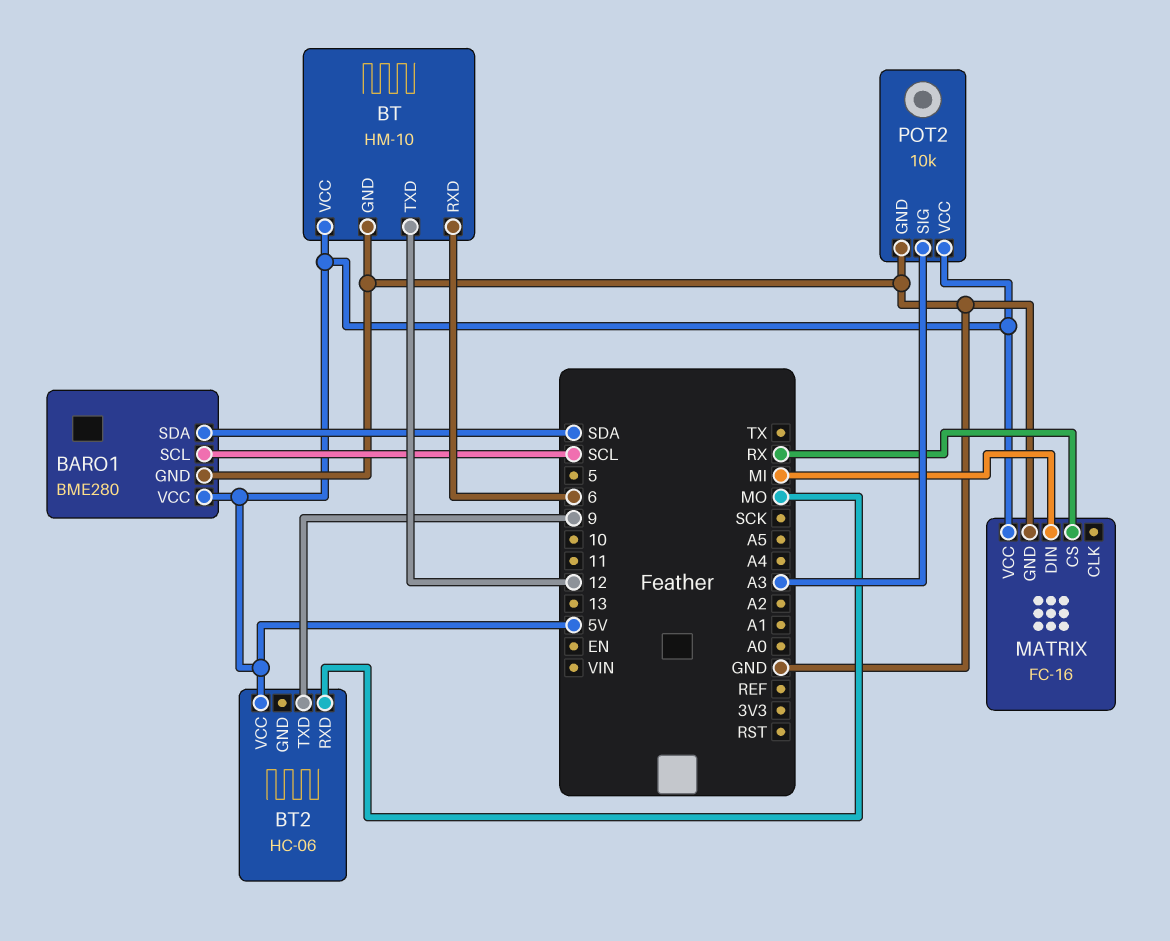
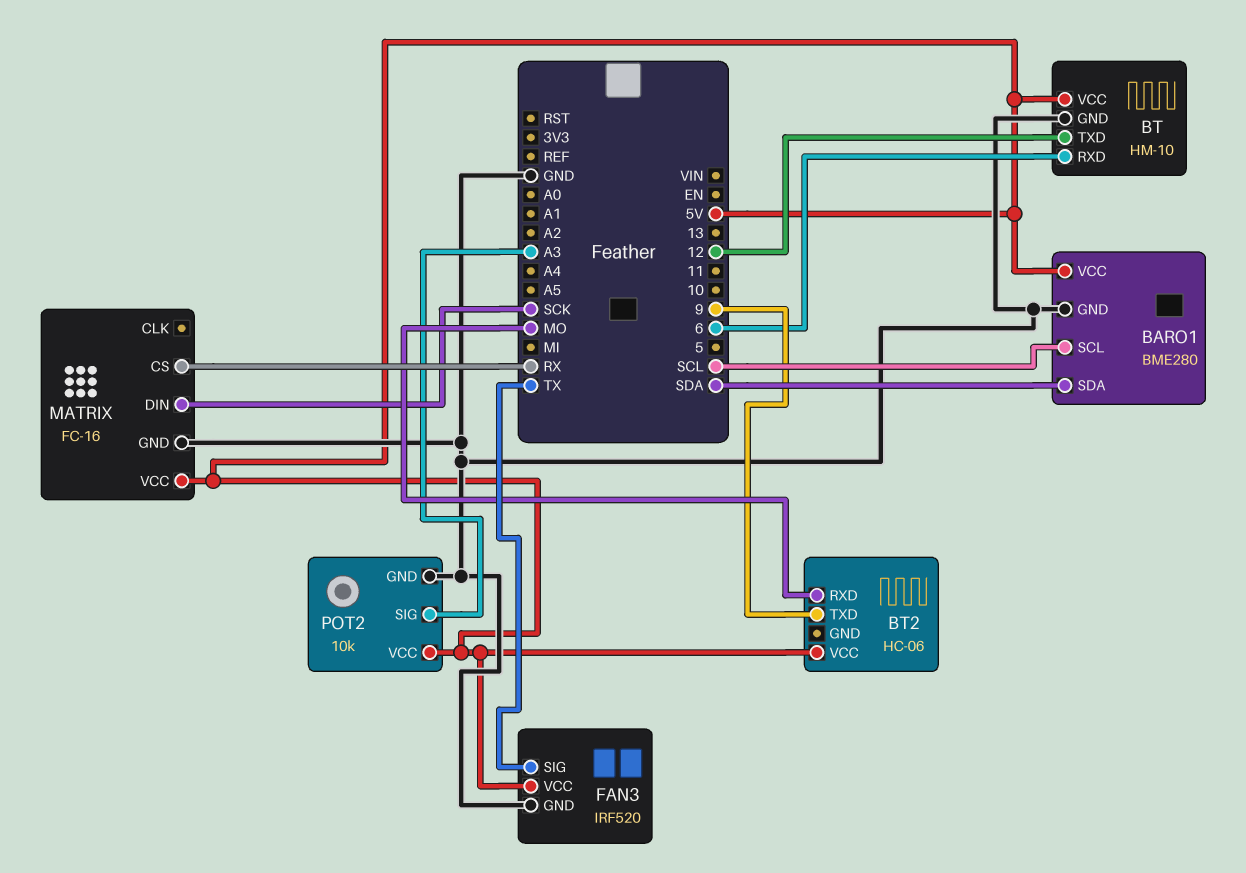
FAN3: none -> IRF520
FAN3 pin GND: none -> GND
FAN3 pin SIG: none -> TX
FAN3 pin VCC: none -> 5V
MATRIX pin DIN: MI -> SCK

